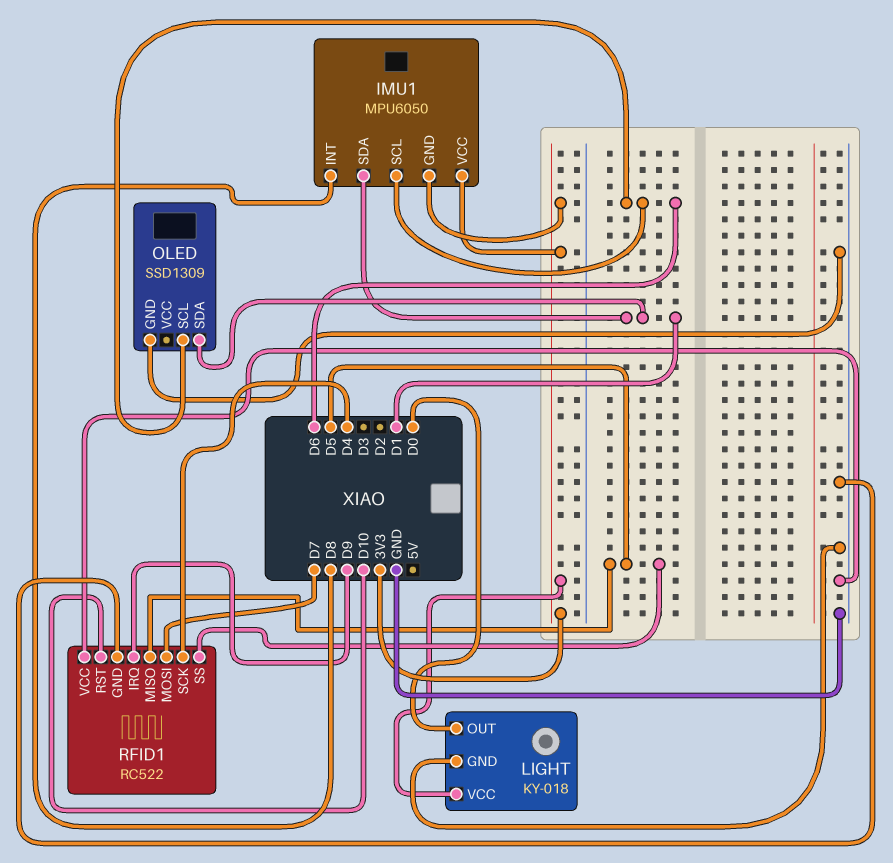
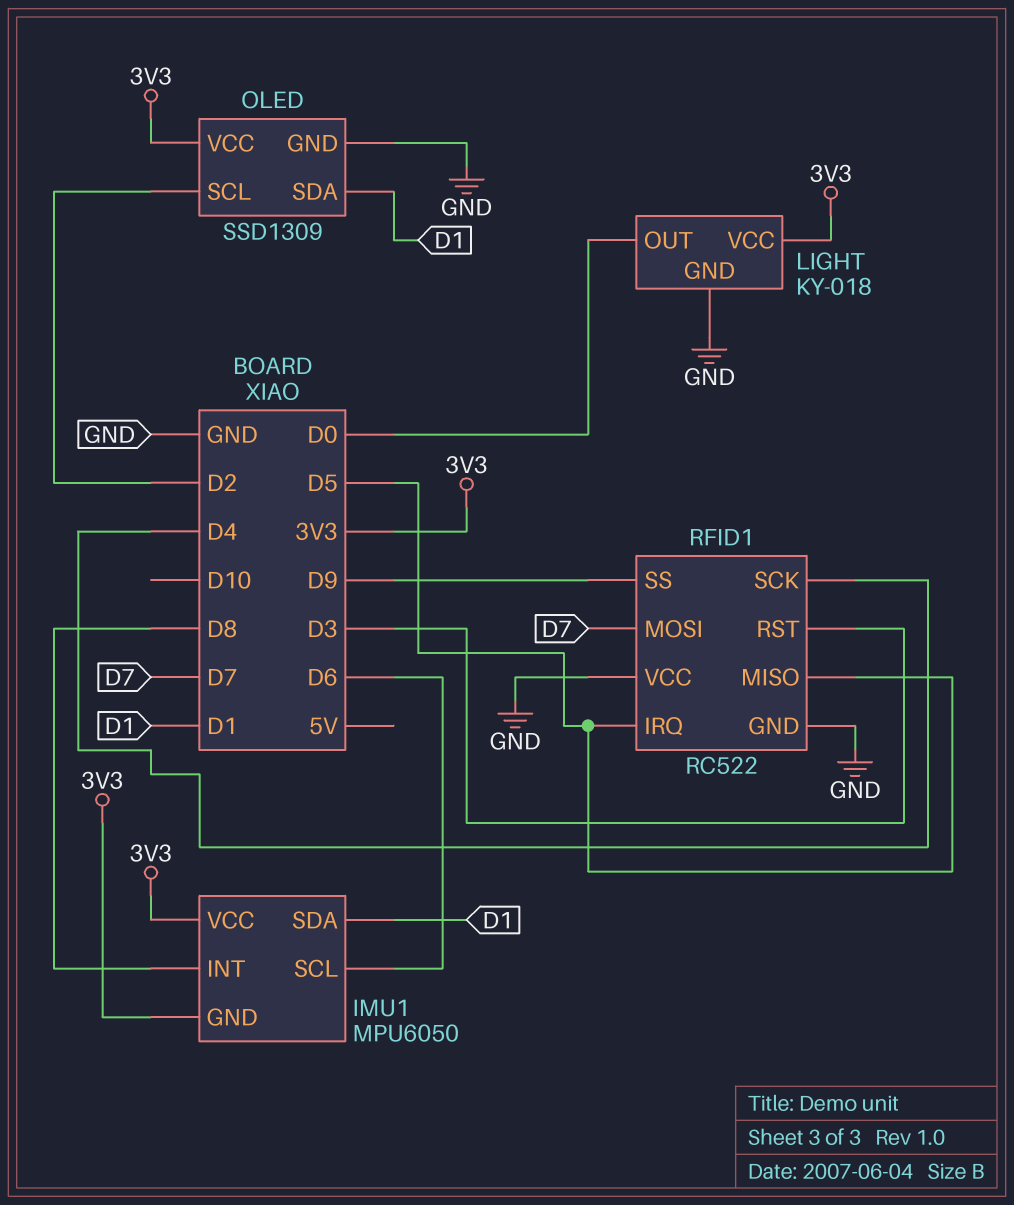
OLED pin SCL: D6 -> D2
OLED pin VCC: none -> 3V3
RFID1 pin IRQ: D9 -> D5
RFID1 pin RST: D10 -> D3
RFID1 pin SS: D5 -> D9

